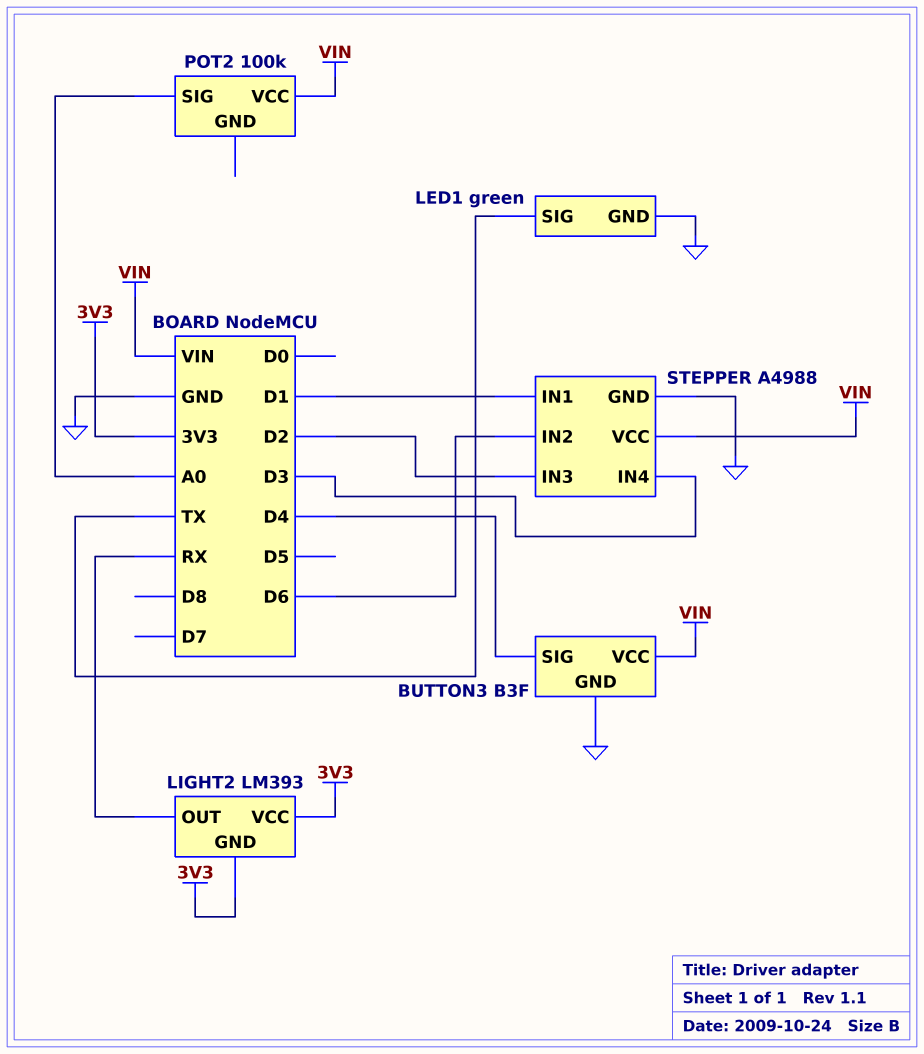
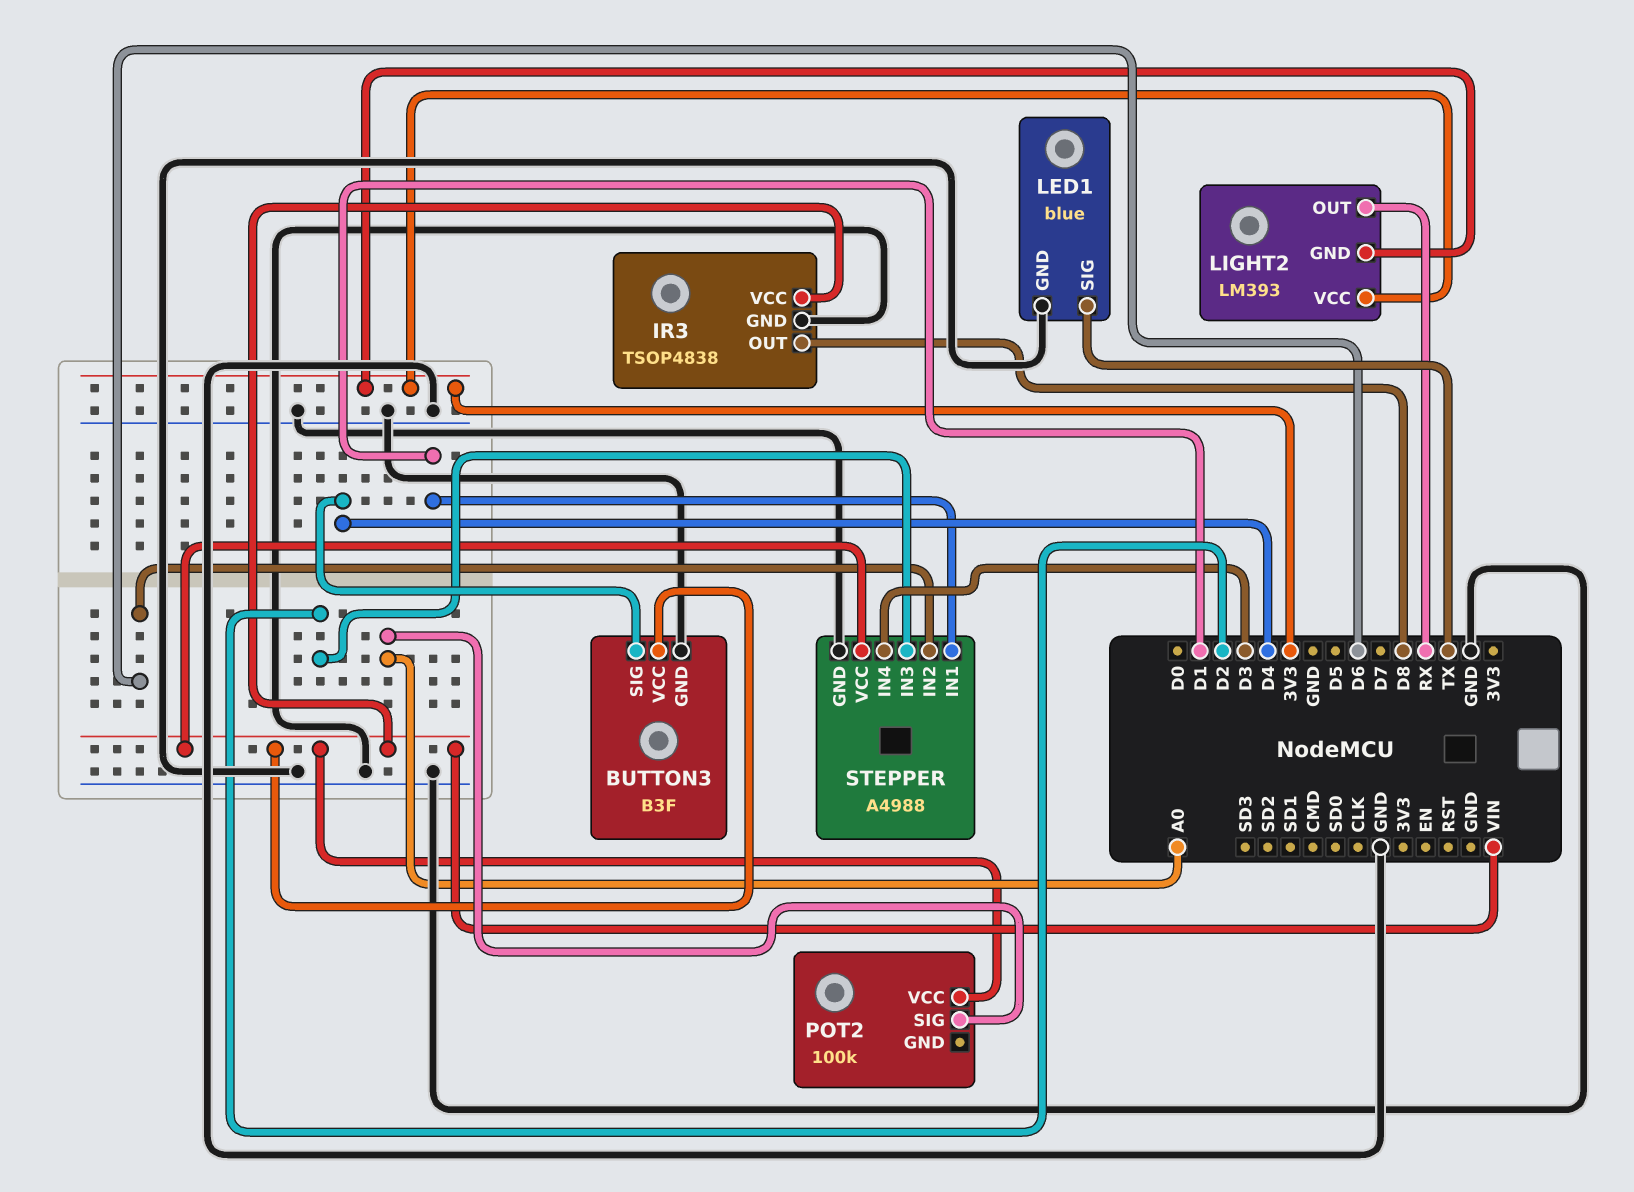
IR3: none -> TSOP4838
IR3 pin GND: none -> GND
IR3 pin OUT: none -> D8
IR3 pin VCC: none -> VIN
LED1: green -> blue

